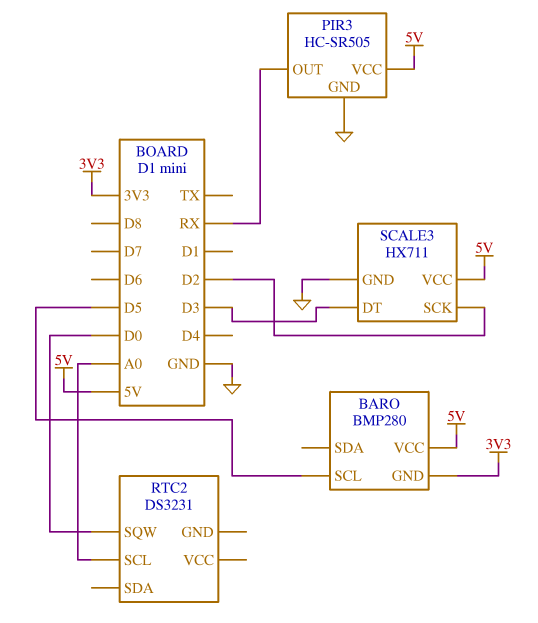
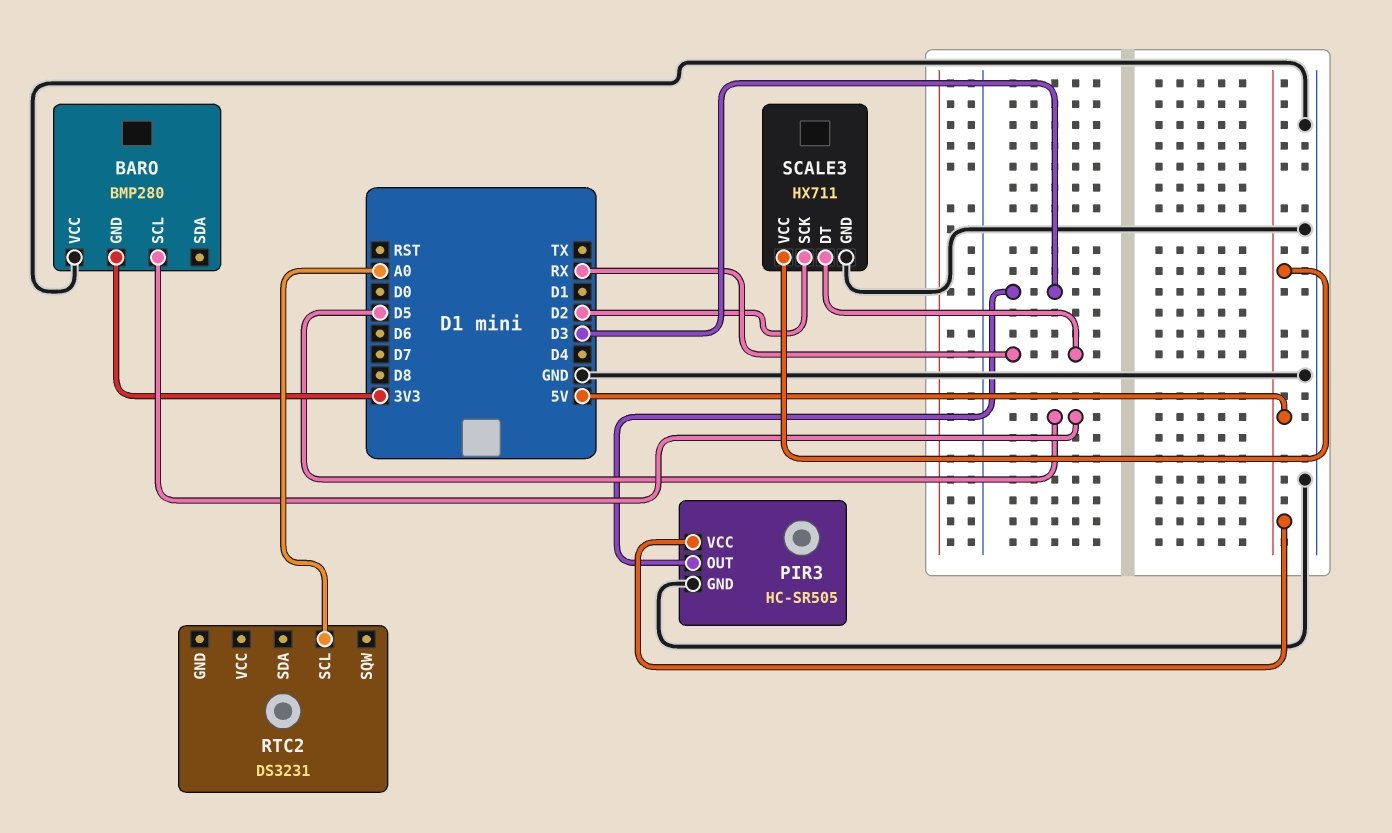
BARO pin VCC: 5V -> GND
PIR3 pin OUT: RX -> D3
RTC2 pin SQW: D0 -> none
SCALE3 pin DT: D3 -> RX

